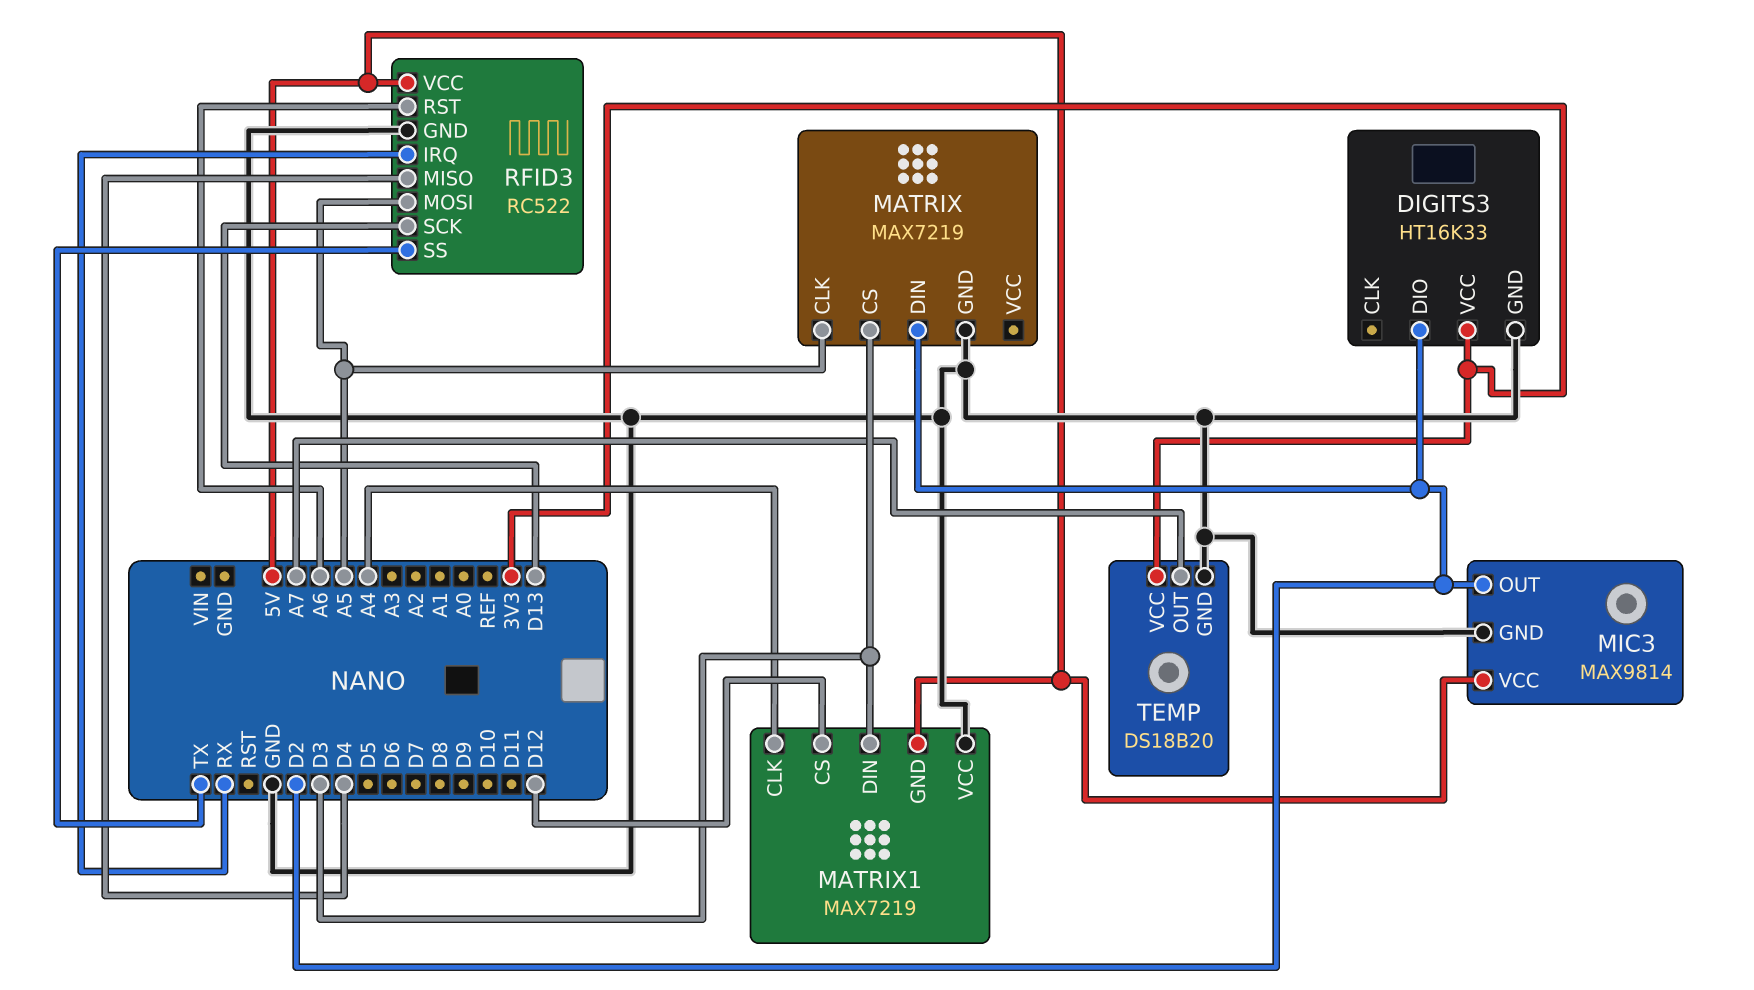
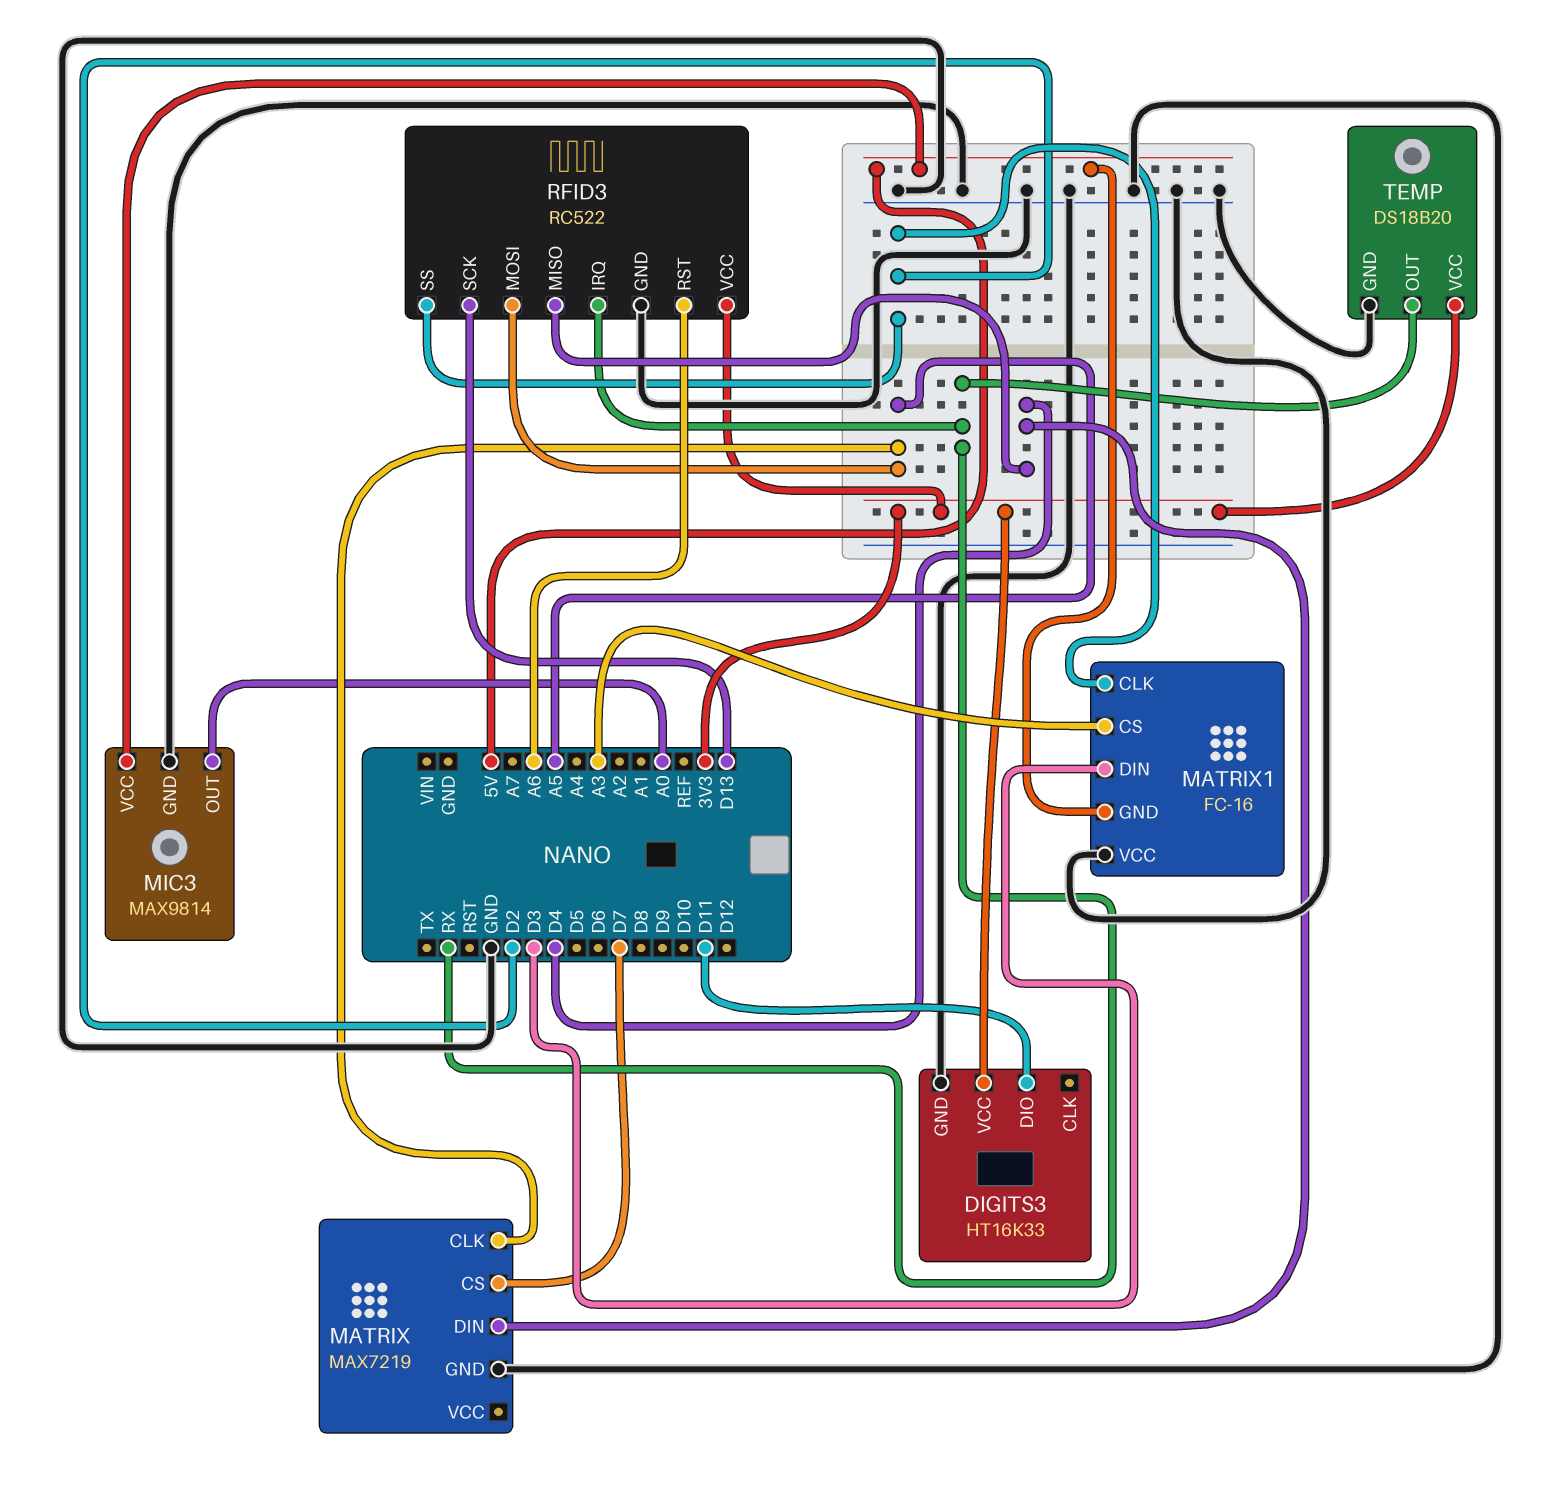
DIGITS3 pin DIO: D2 -> D11
MATRIX pin CS: D3 -> D7
MATRIX pin DIN: D2 -> D4
MATRIX1: MAX7219 -> FC-16
MATRIX1 pin CLK: A4 -> D2
MATRIX1 pin CS: D12 -> A3
MIC3 pin OUT: D2 -> A0
RFID3 pin SS: TX -> D2
RFID3 pin VCC: 5V -> 3V3
TEMP pin OUT: A7 -> RX

